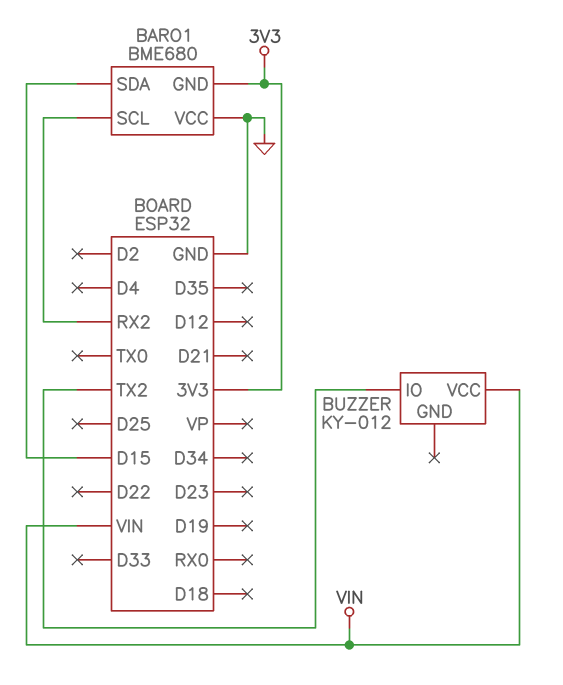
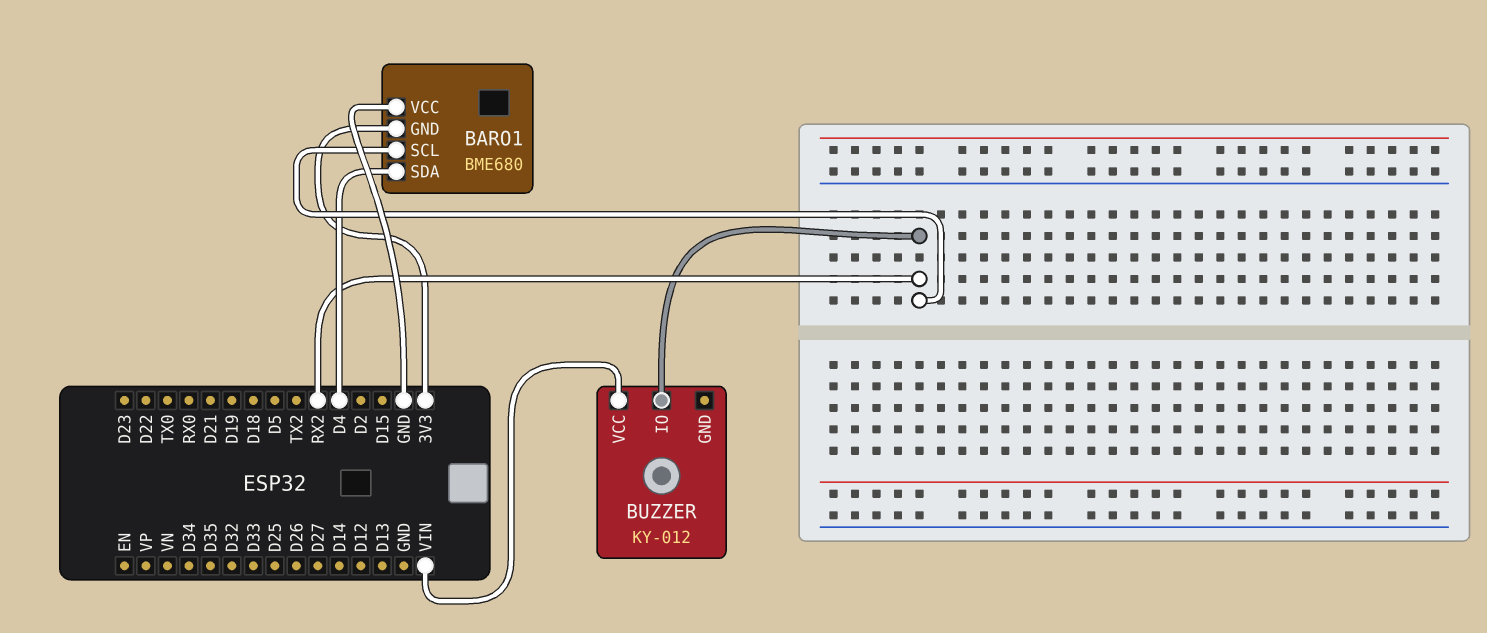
BARO1 pin SDA: D15 -> D4
BUZZER pin IO: TX2 -> RX2

